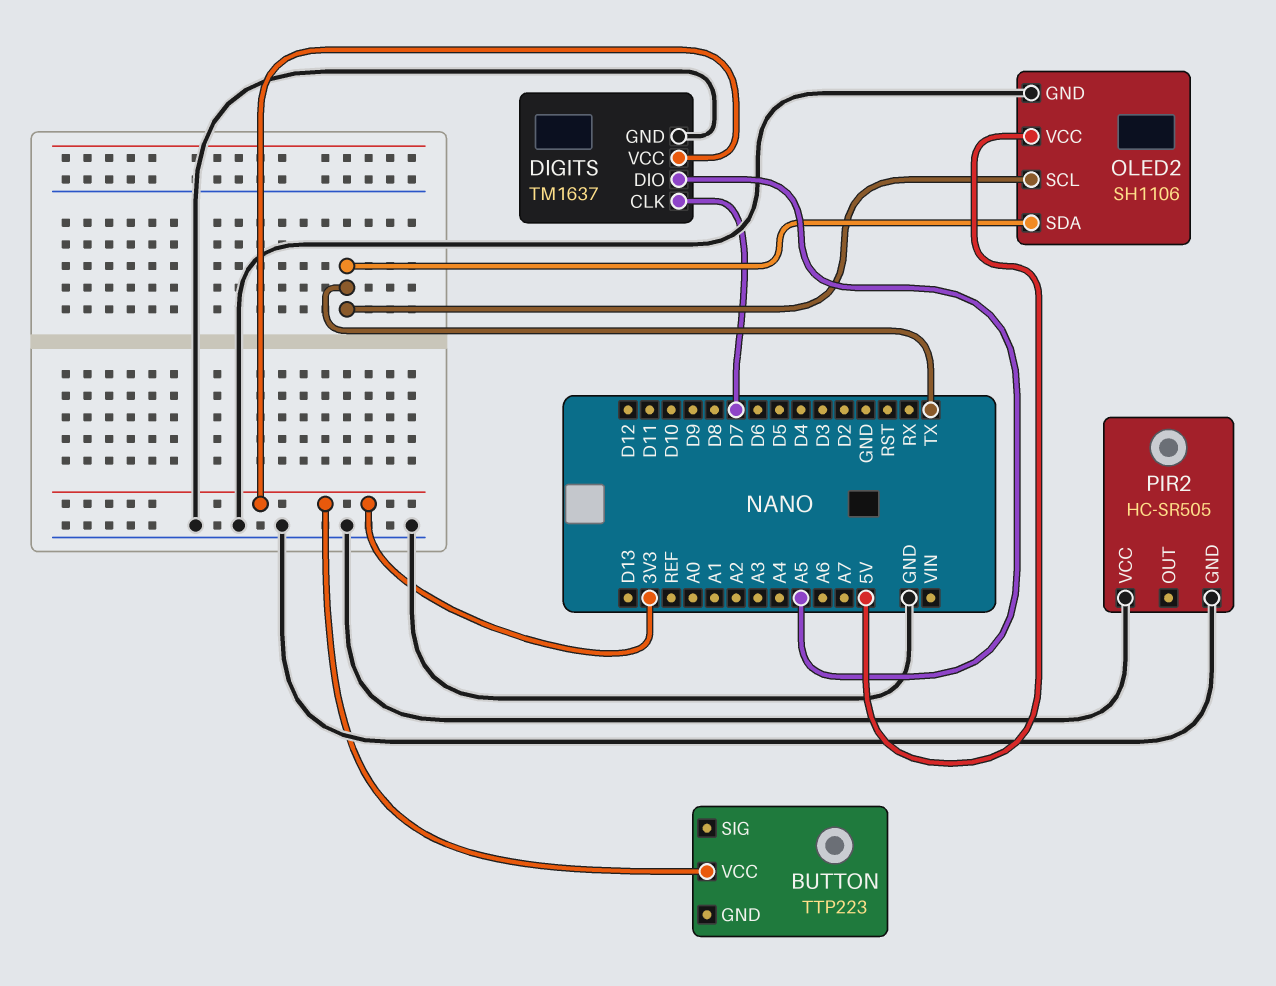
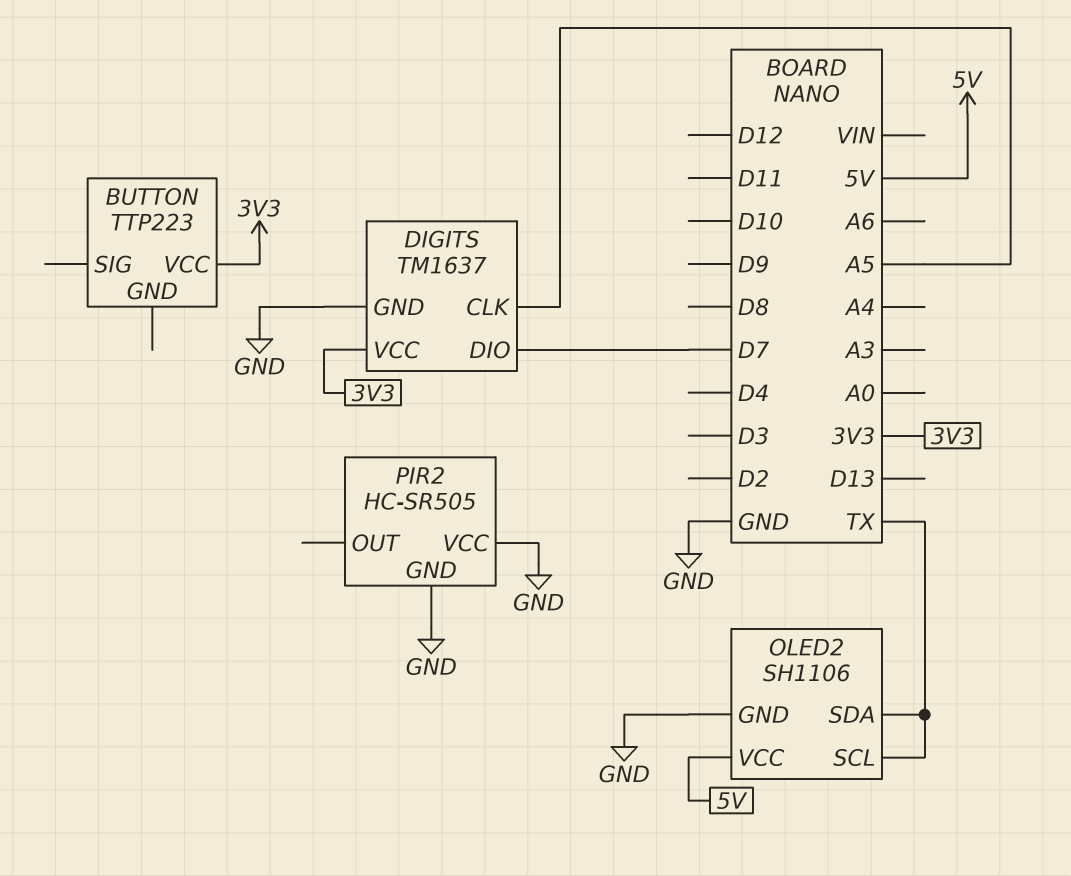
DIGITS pin CLK: D7 -> A5
DIGITS pin DIO: A5 -> D7

